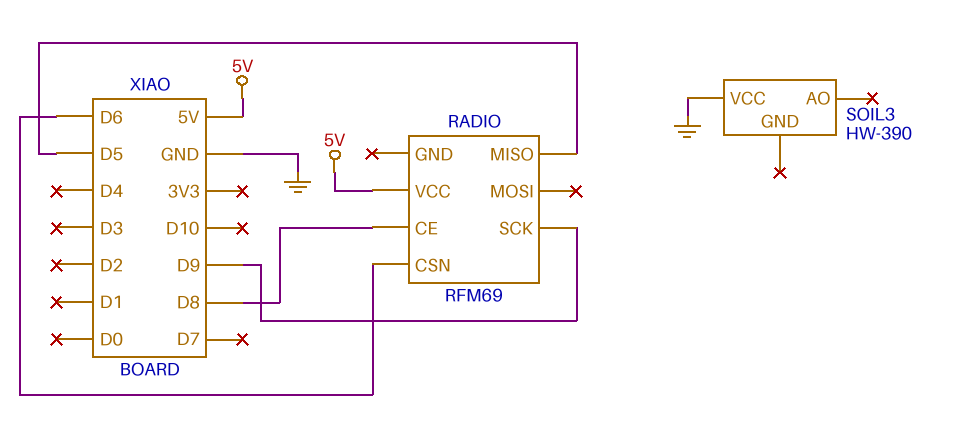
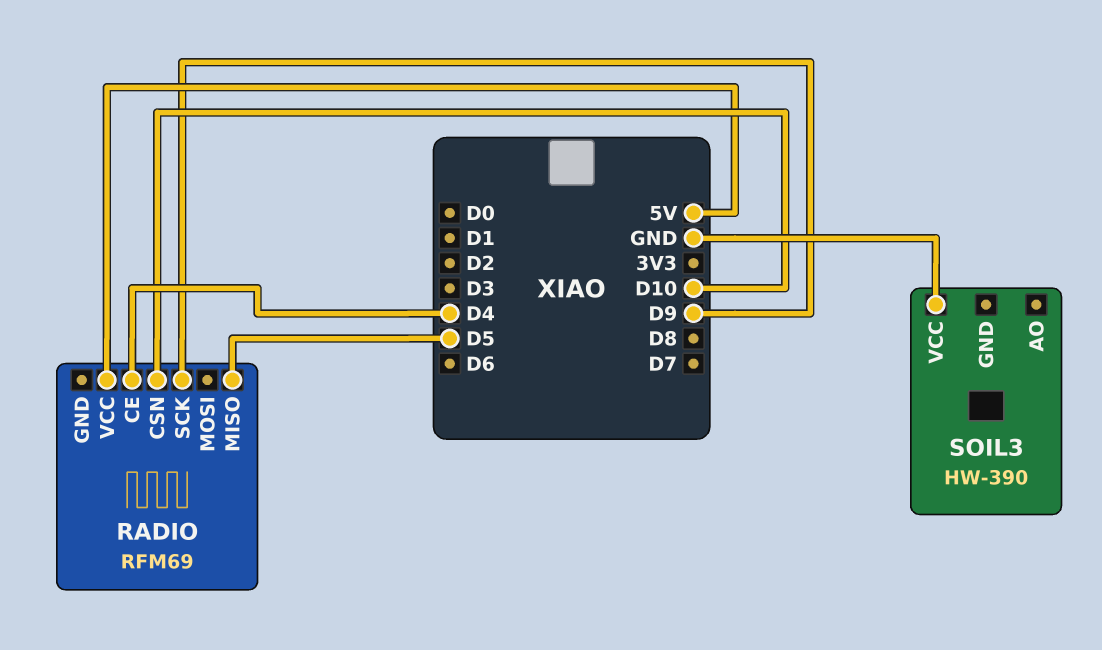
RADIO pin CE: D8 -> D4
RADIO pin CSN: D6 -> D10

